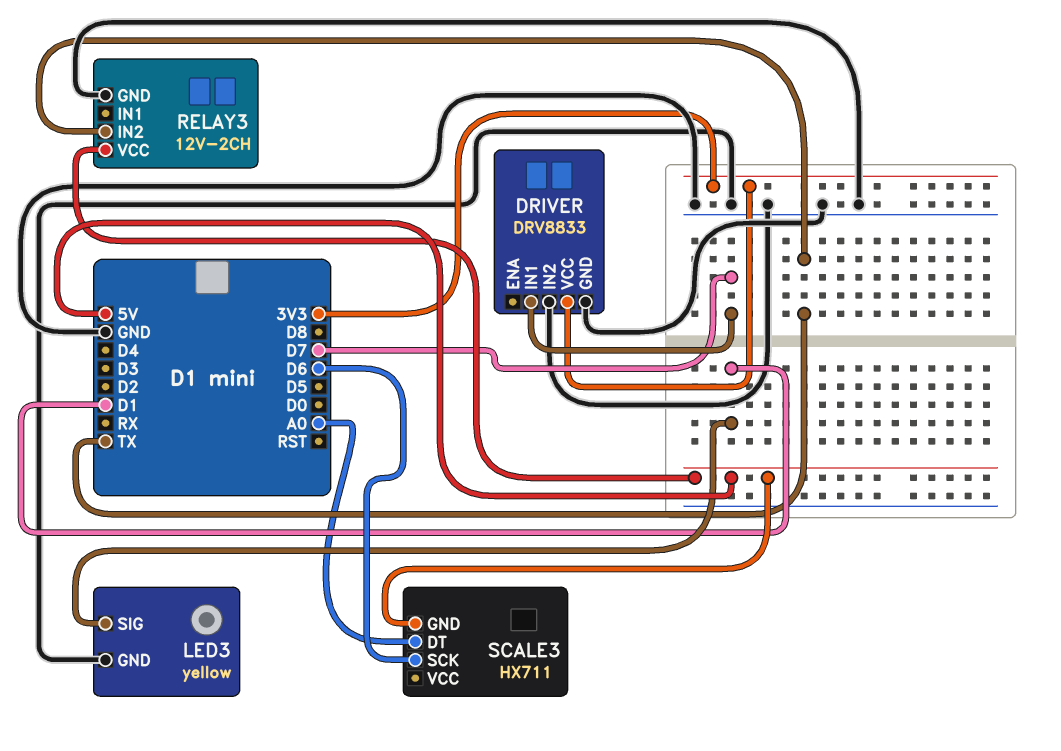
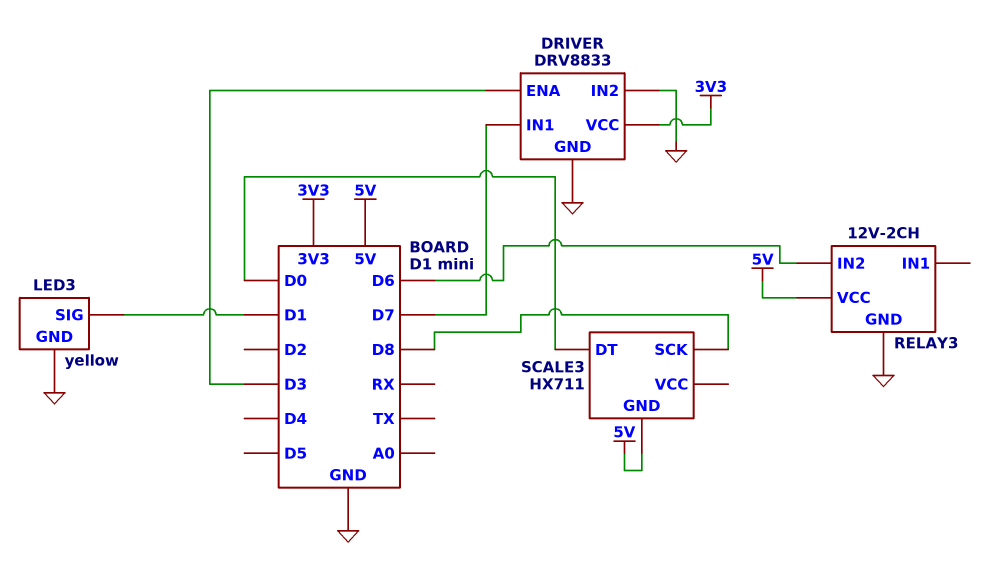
DRIVER pin ENA: none -> D3
RELAY3 pin IN2: TX -> D6
SCALE3 pin DT: A0 -> D0
SCALE3 pin SCK: D6 -> D8

